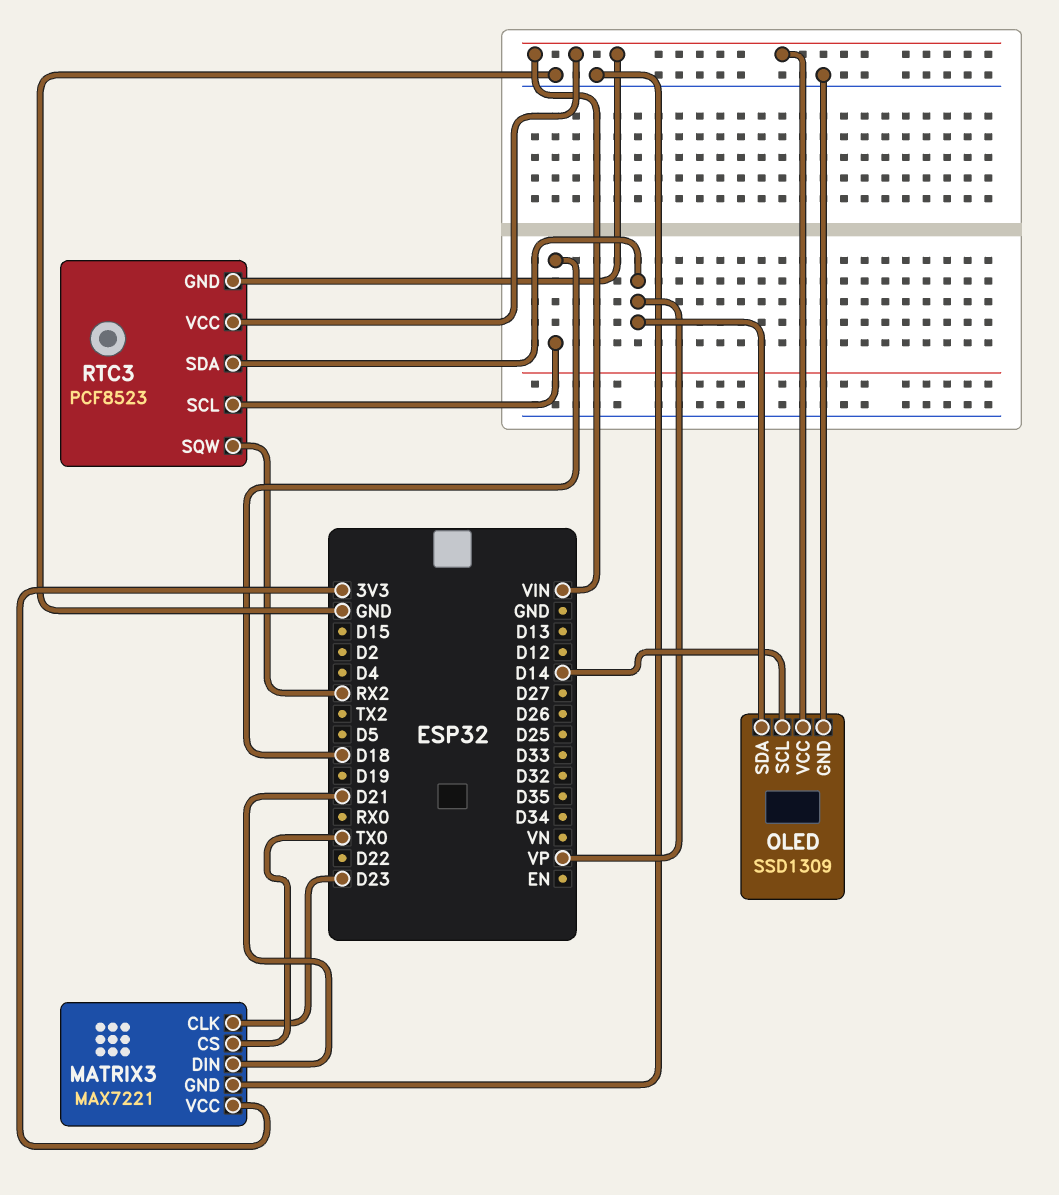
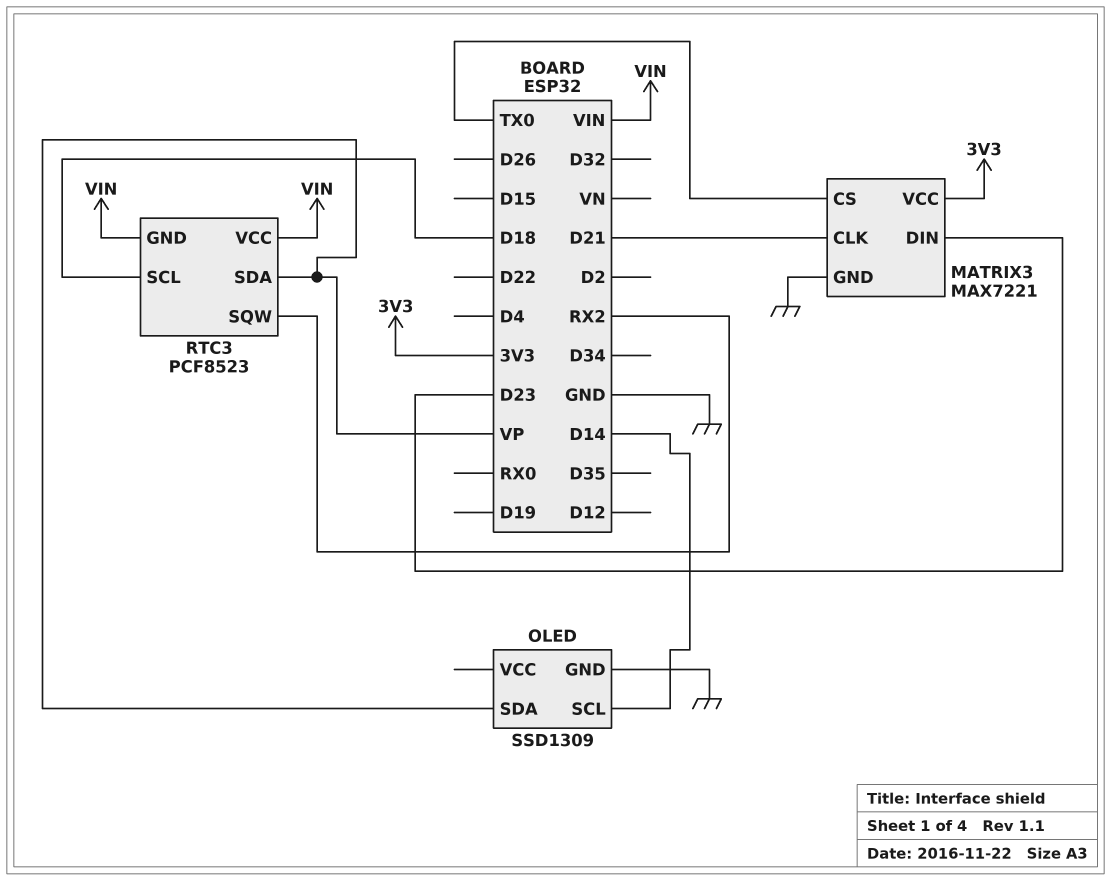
MATRIX3 pin CLK: D23 -> D21
MATRIX3 pin DIN: D21 -> D23
OLED pin VCC: VIN -> none

